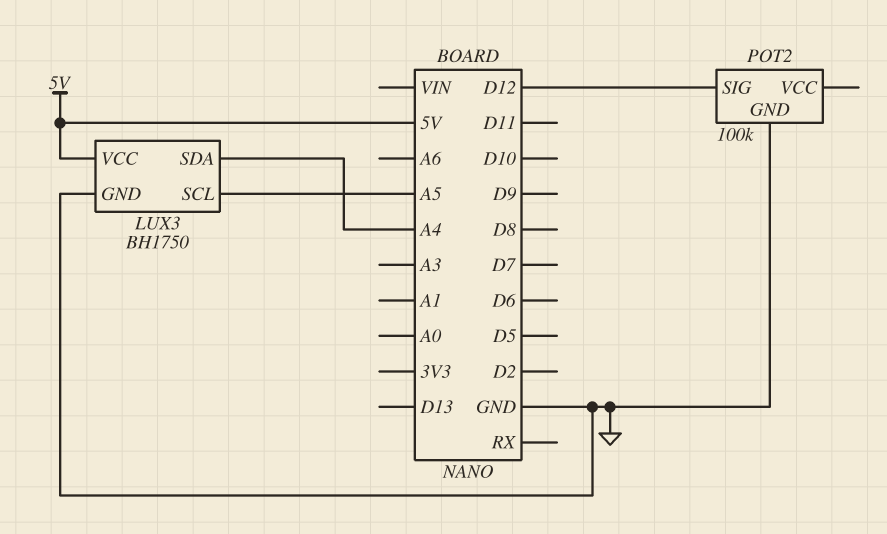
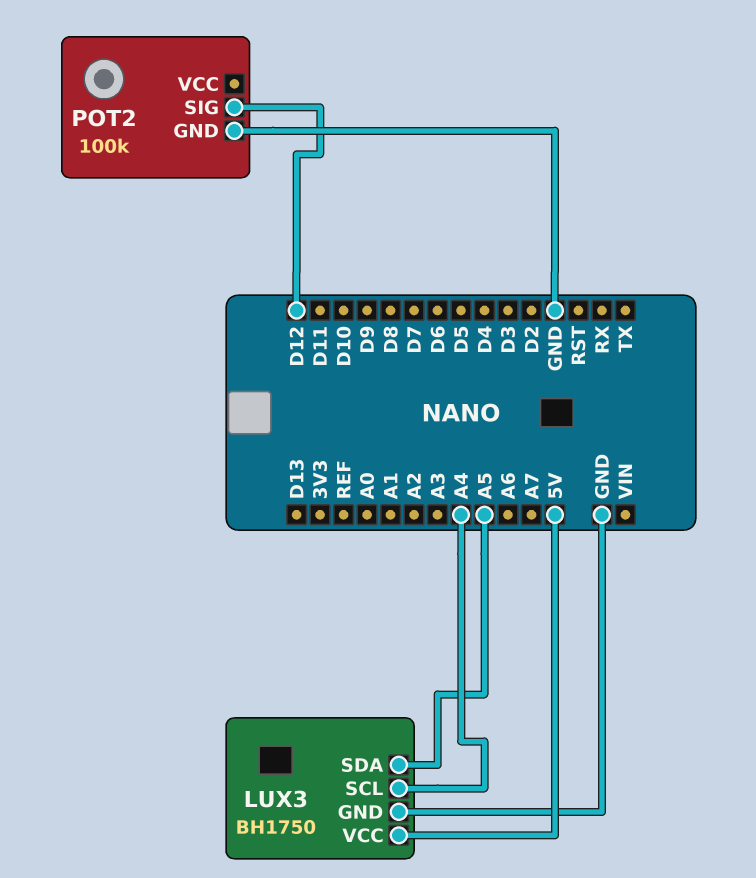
LUX3 pin SCL: A5 -> A4
LUX3 pin SDA: A4 -> A5

